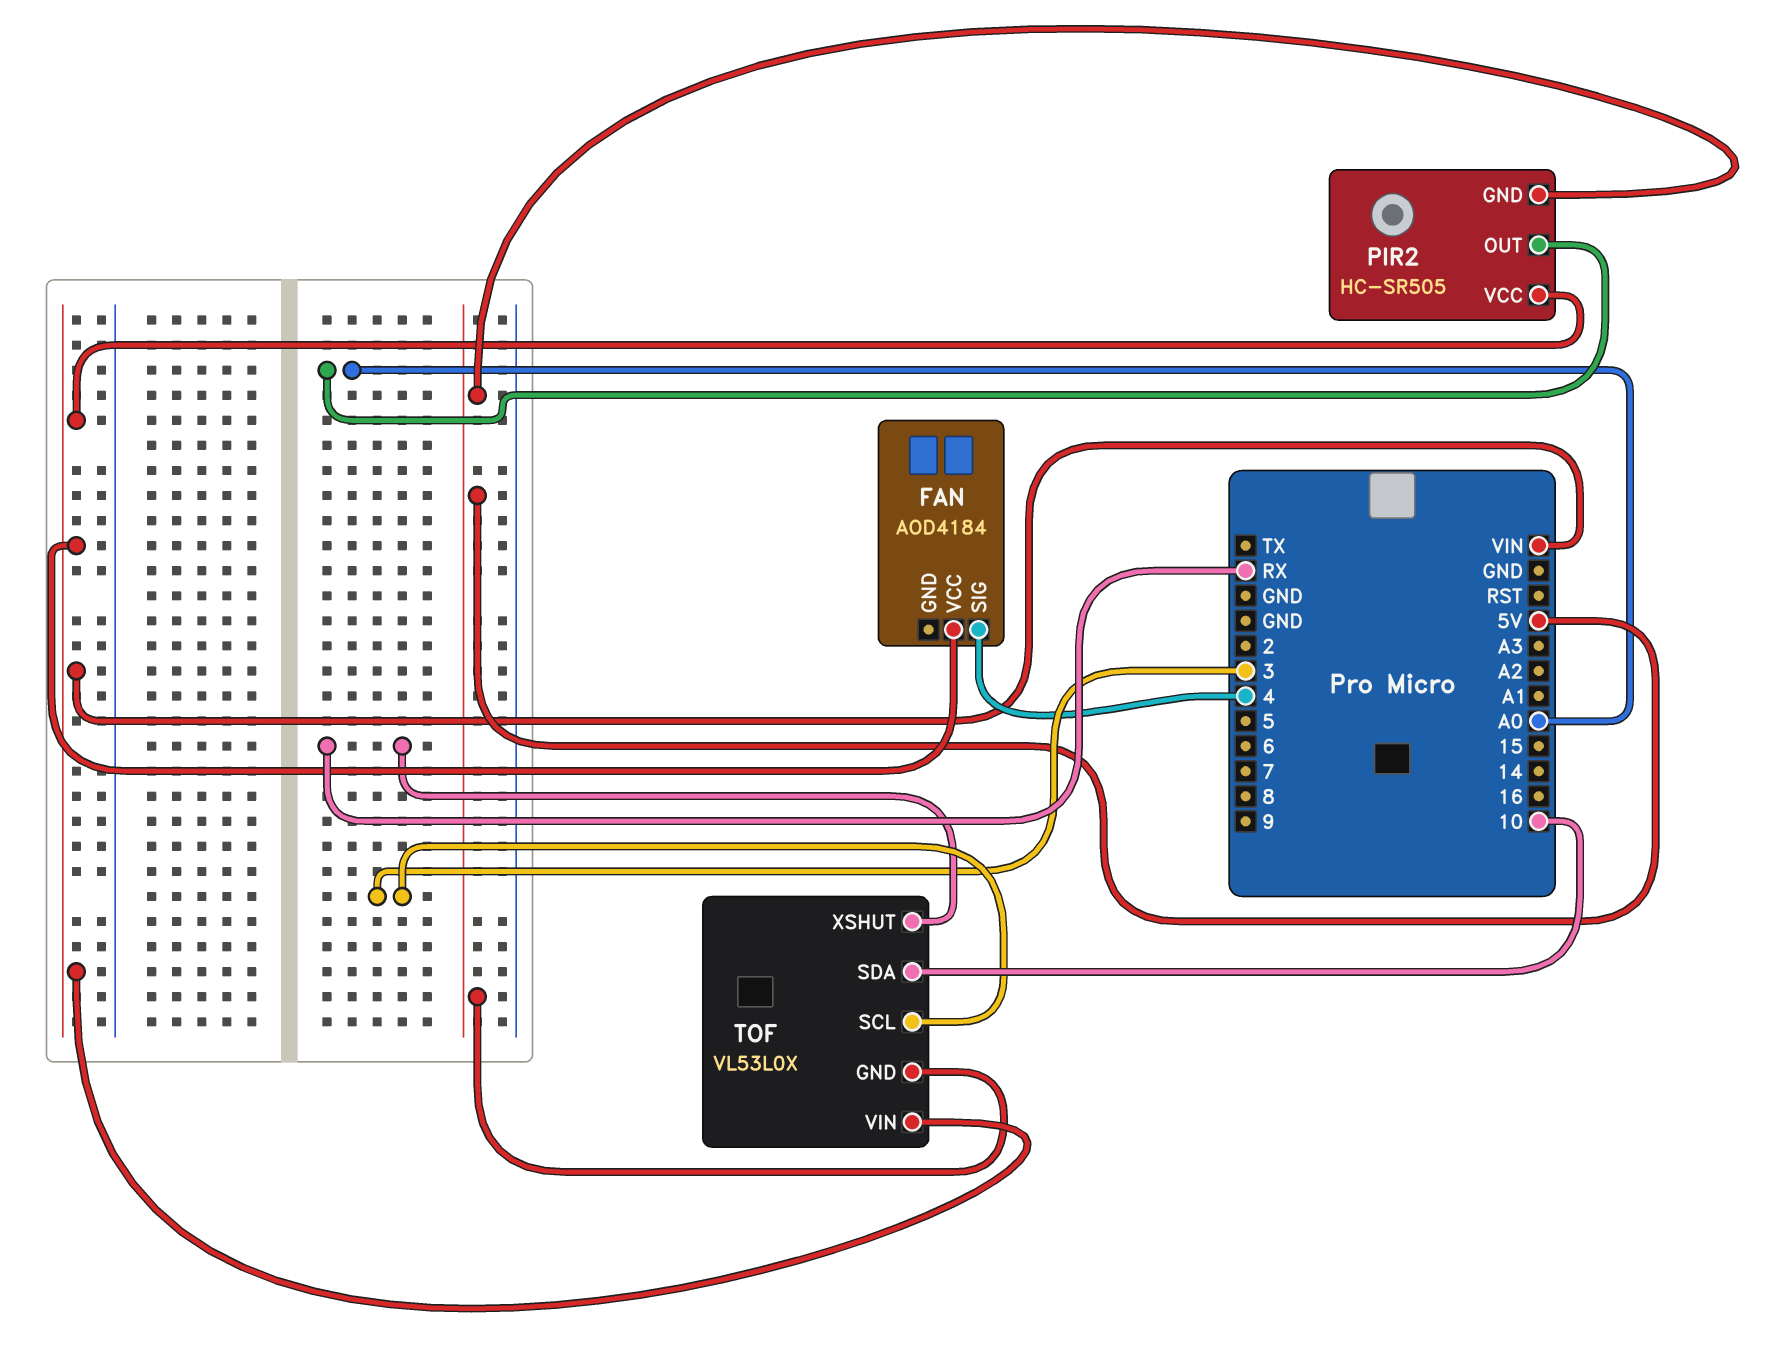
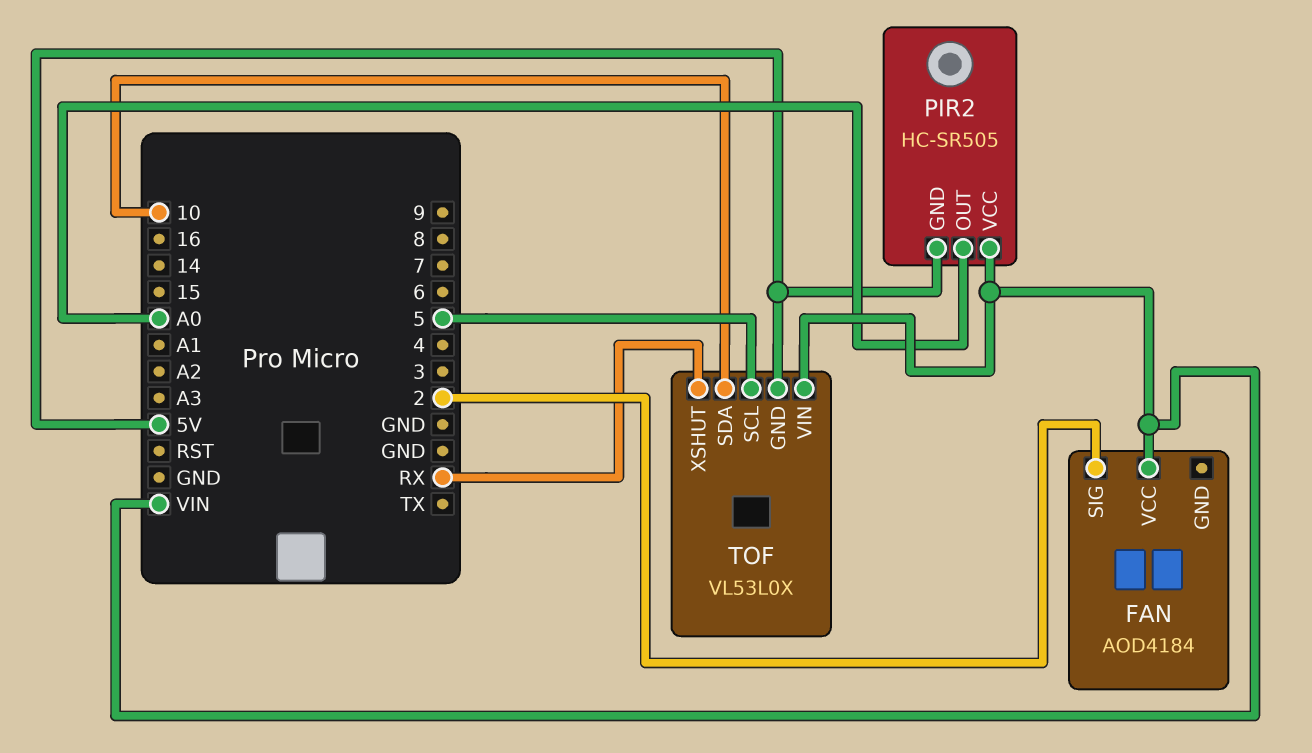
FAN pin SIG: 4 -> 2
TOF pin SCL: 3 -> 5

